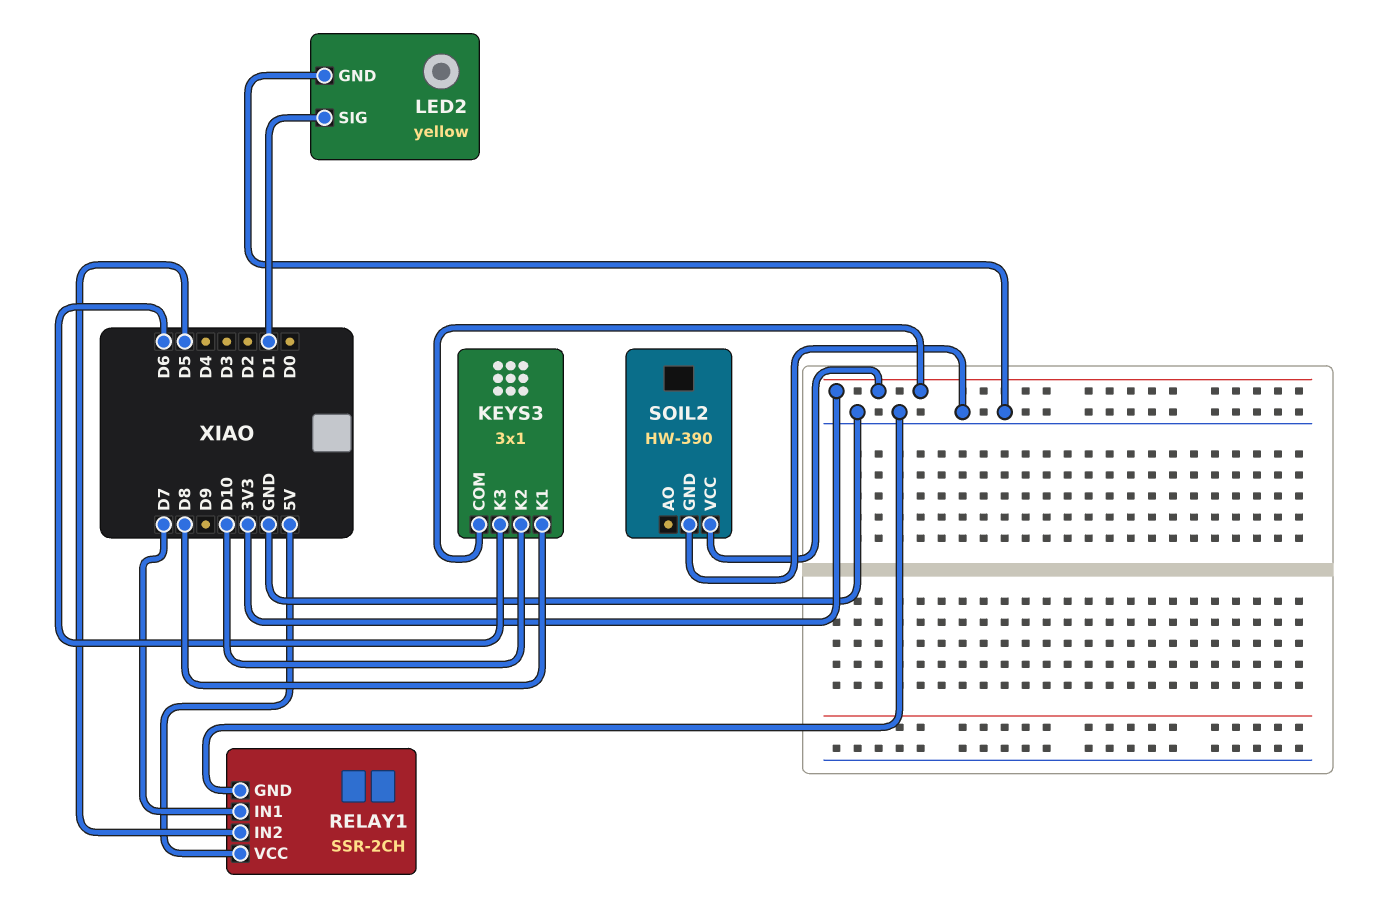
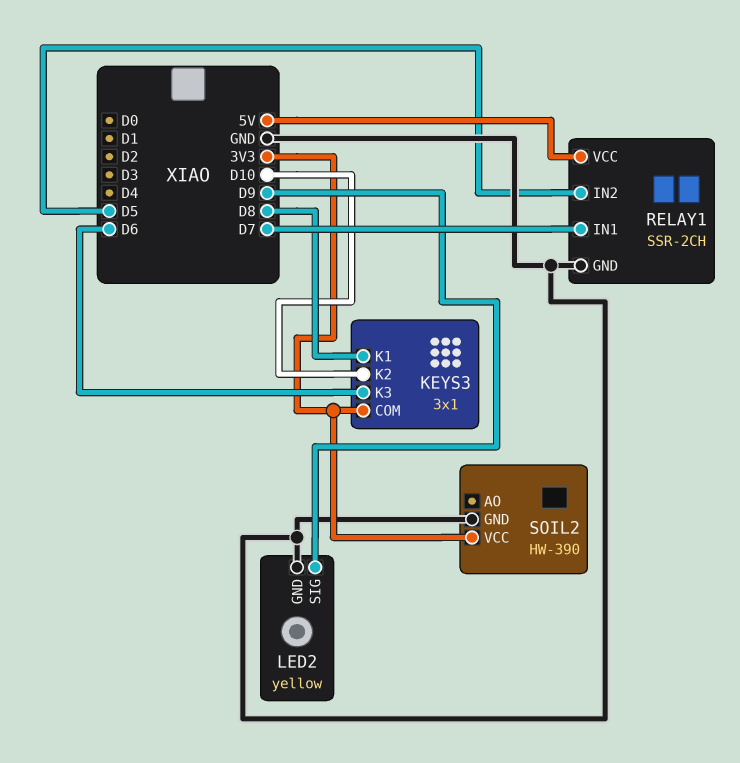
LED2 pin SIG: D1 -> D9

